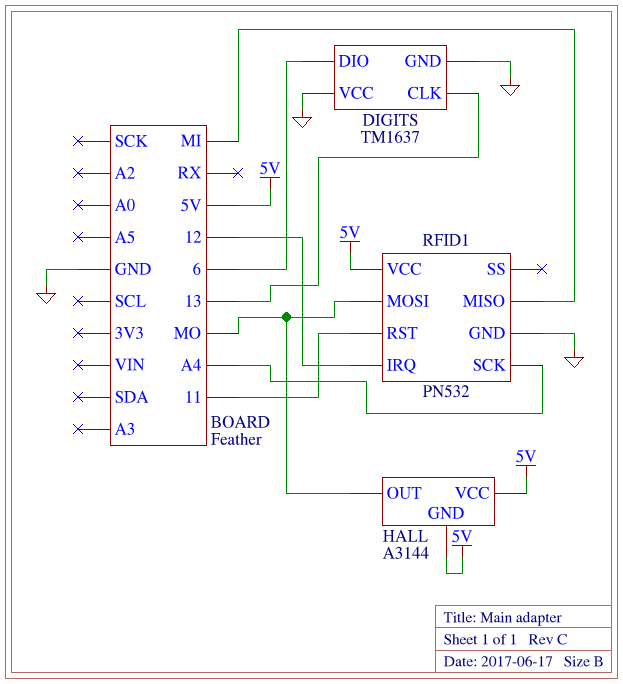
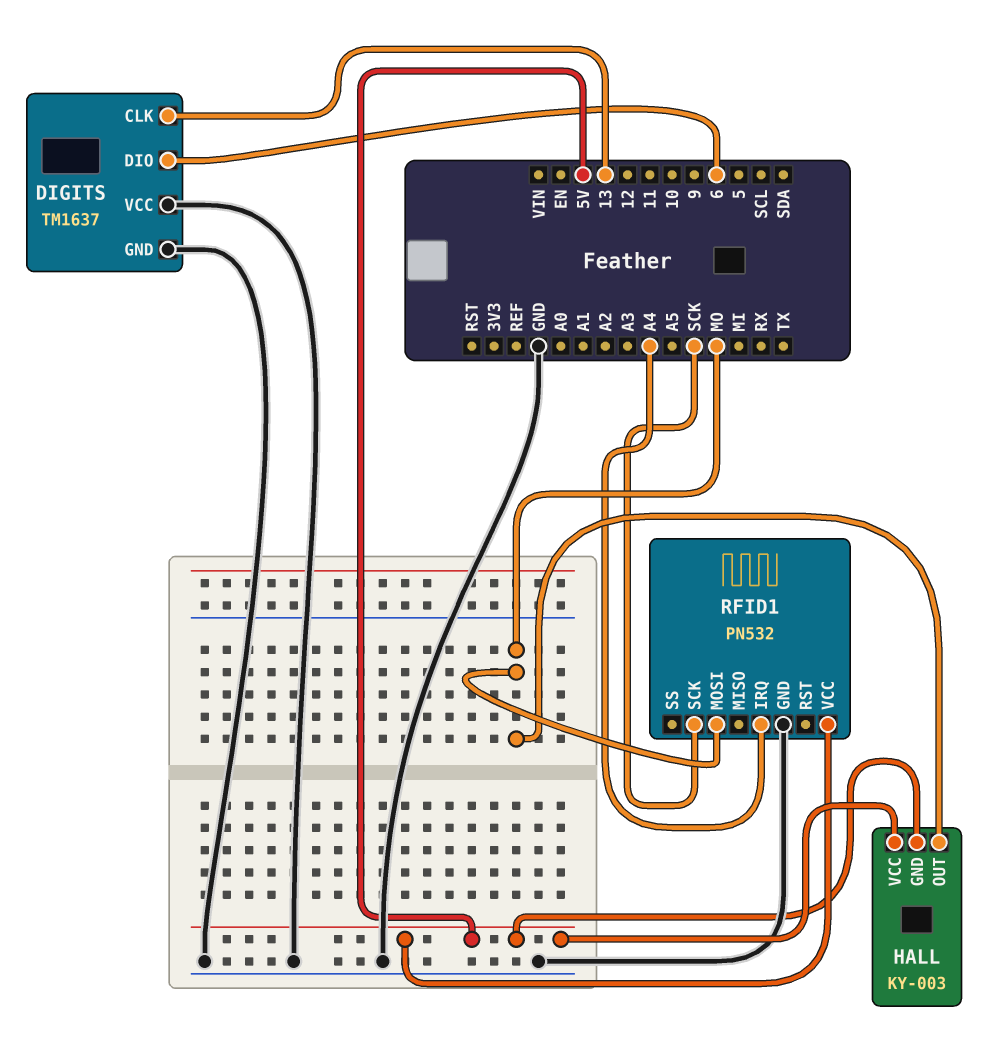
HALL: A3144 -> KY-003
RFID1 pin IRQ: 12 -> A4
RFID1 pin MISO: MI -> none
RFID1 pin RST: 11 -> none
RFID1 pin SCK: A4 -> SCK

